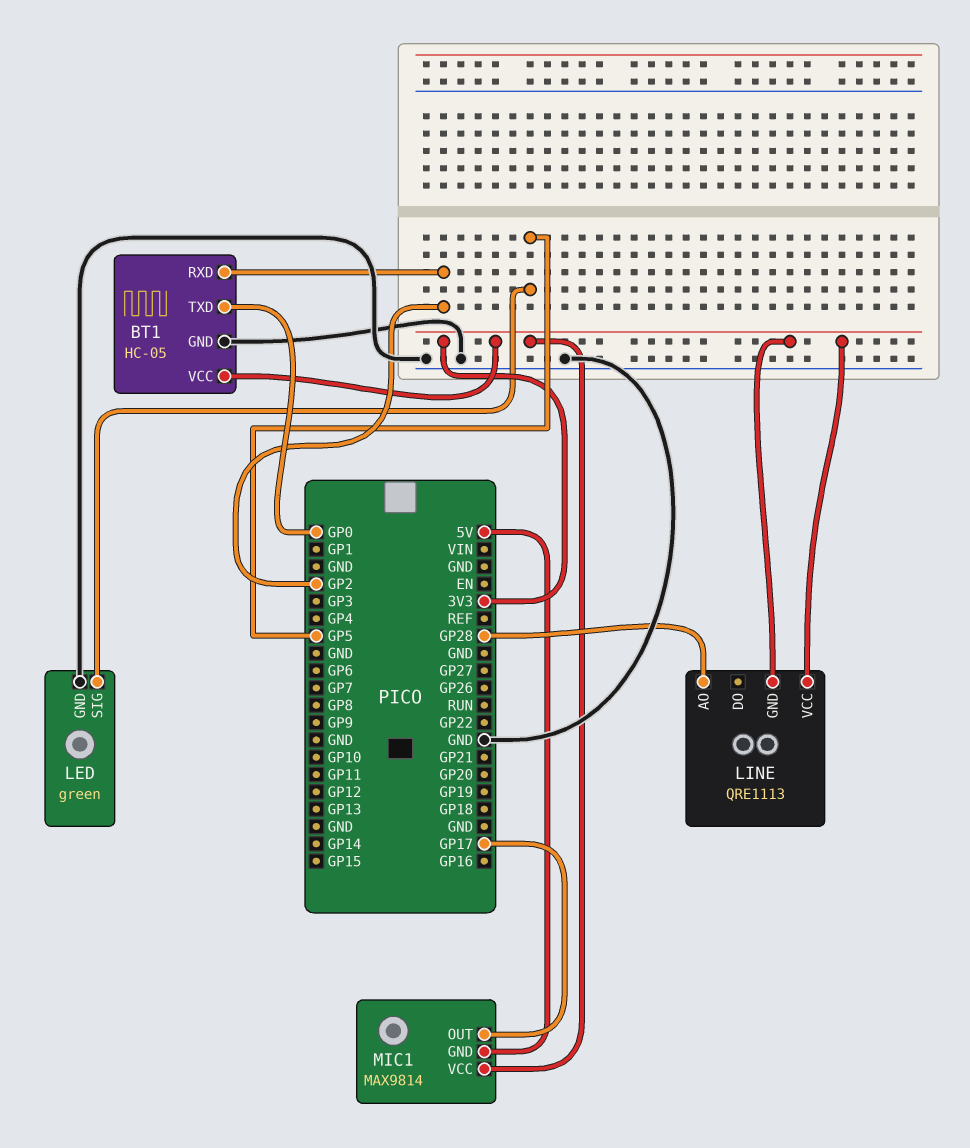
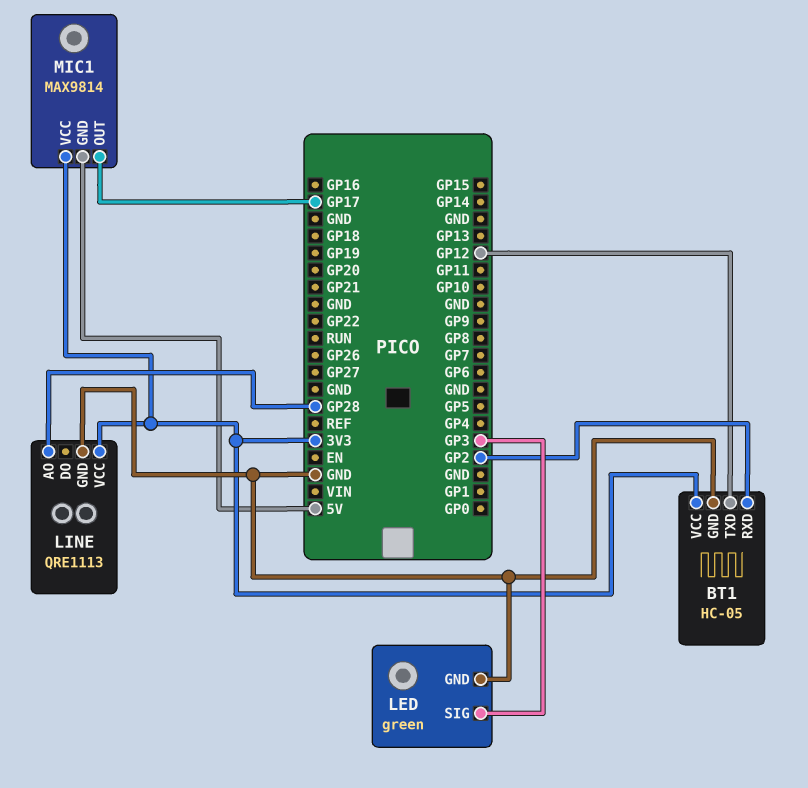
BT1 pin TXD: GP0 -> GP12
LED pin SIG: GP5 -> GP3
LINE pin GND: 3V3 -> GND

